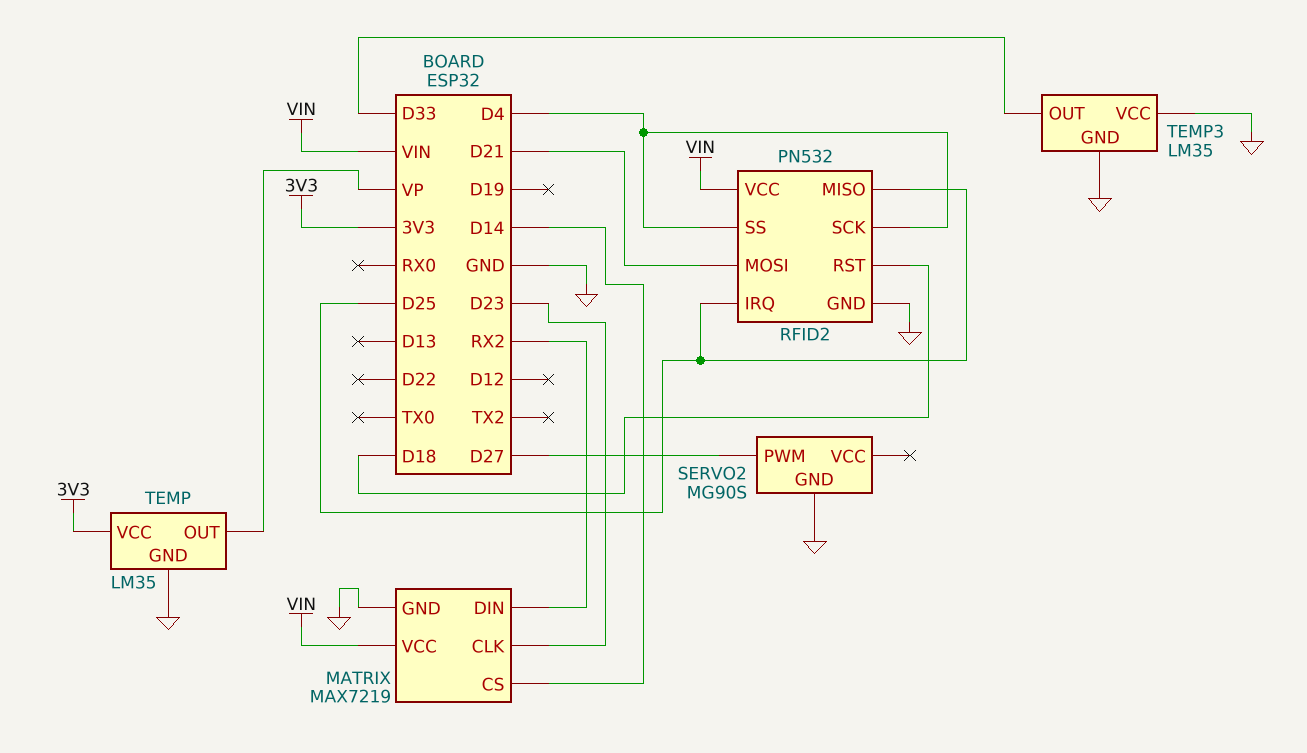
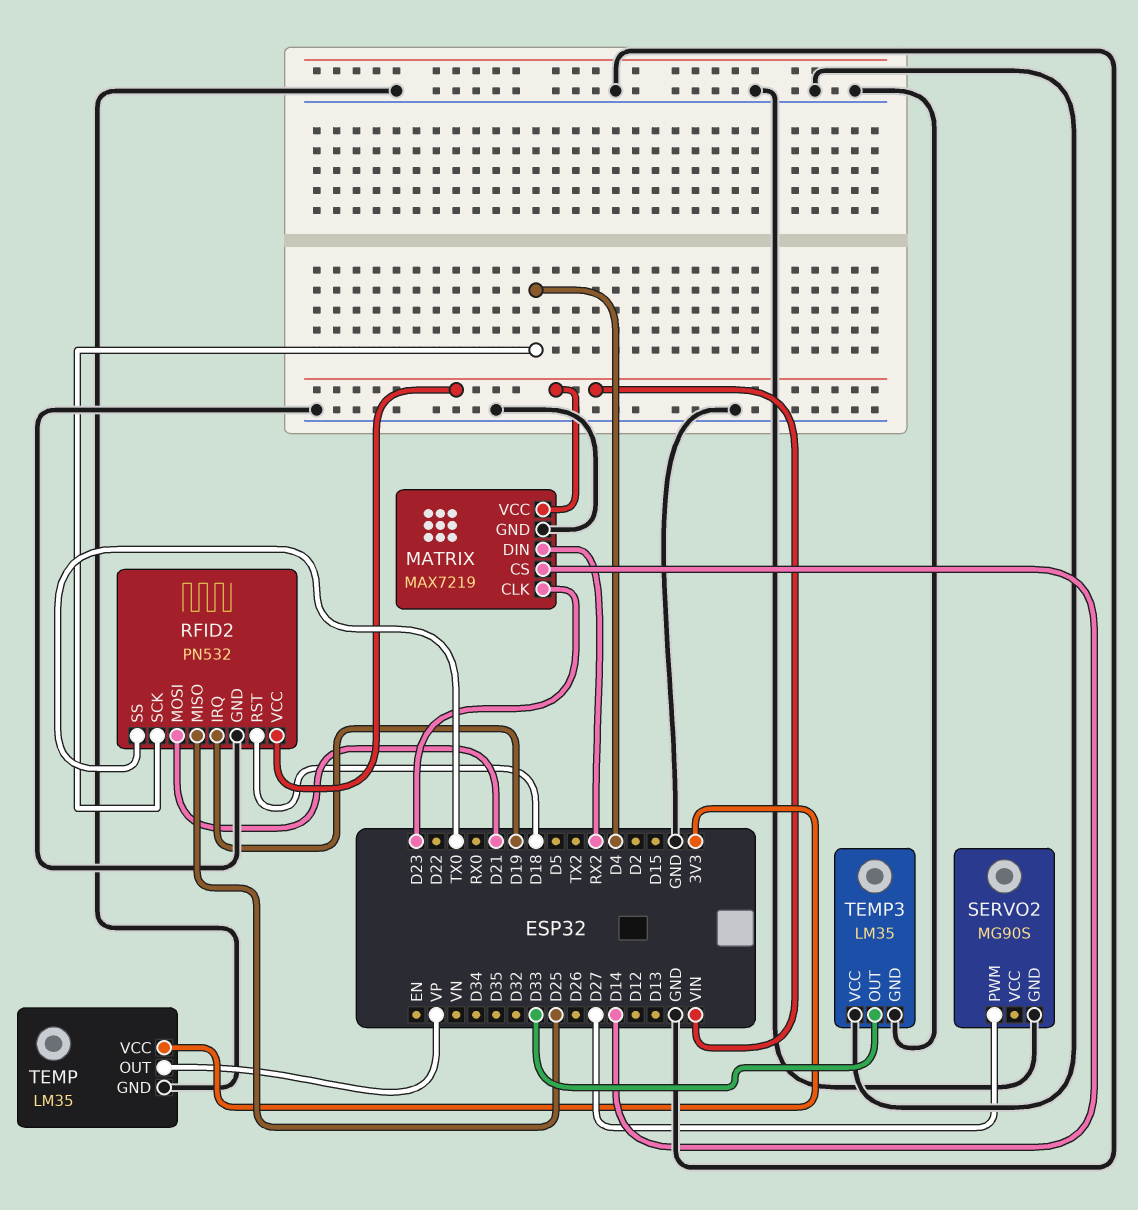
RFID2 pin IRQ: D25 -> D19
RFID2 pin SS: D4 -> TX0

